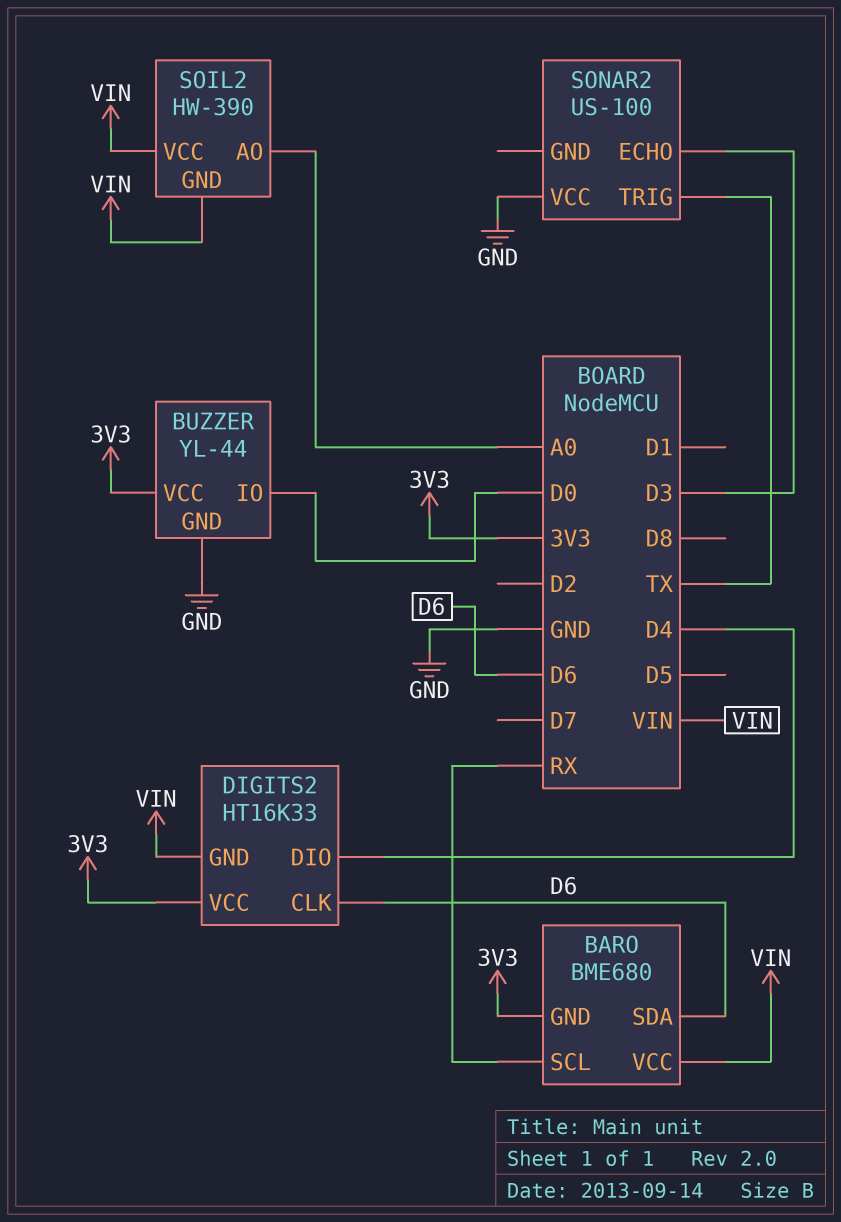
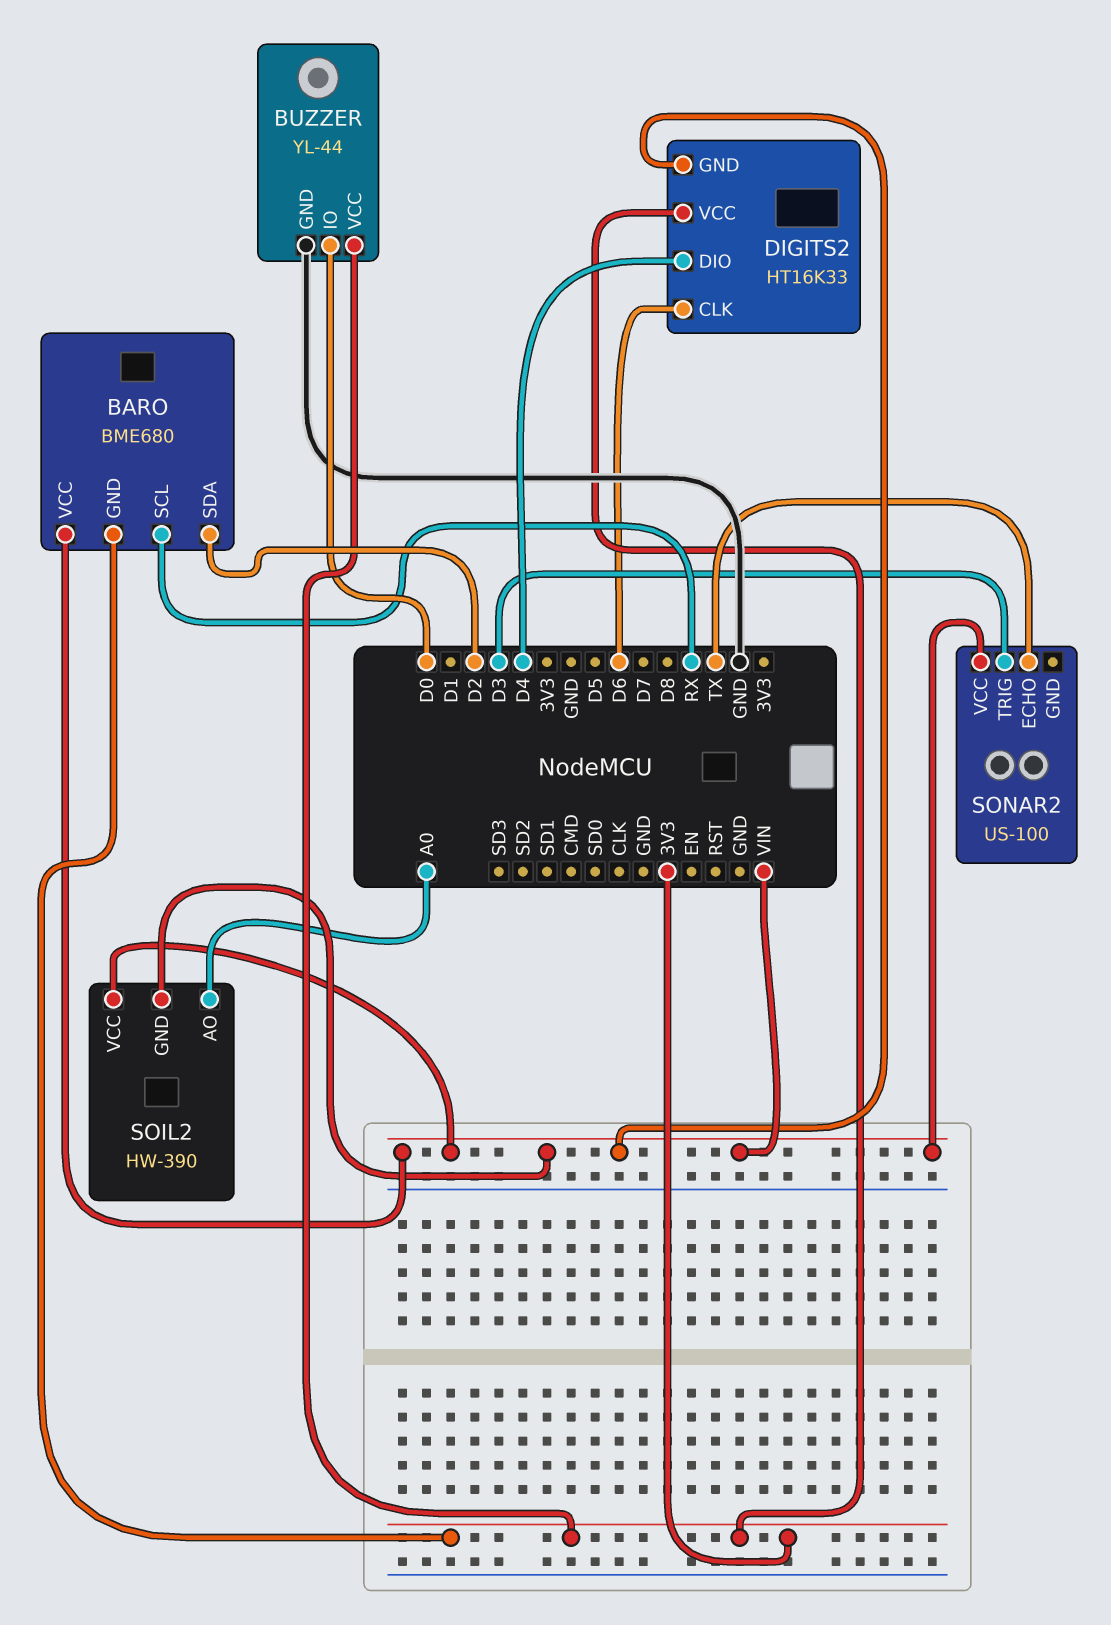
BARO pin SDA: D6 -> D2
SONAR2 pin ECHO: D3 -> TX
SONAR2 pin TRIG: TX -> D3
SONAR2 pin VCC: GND -> VIN

